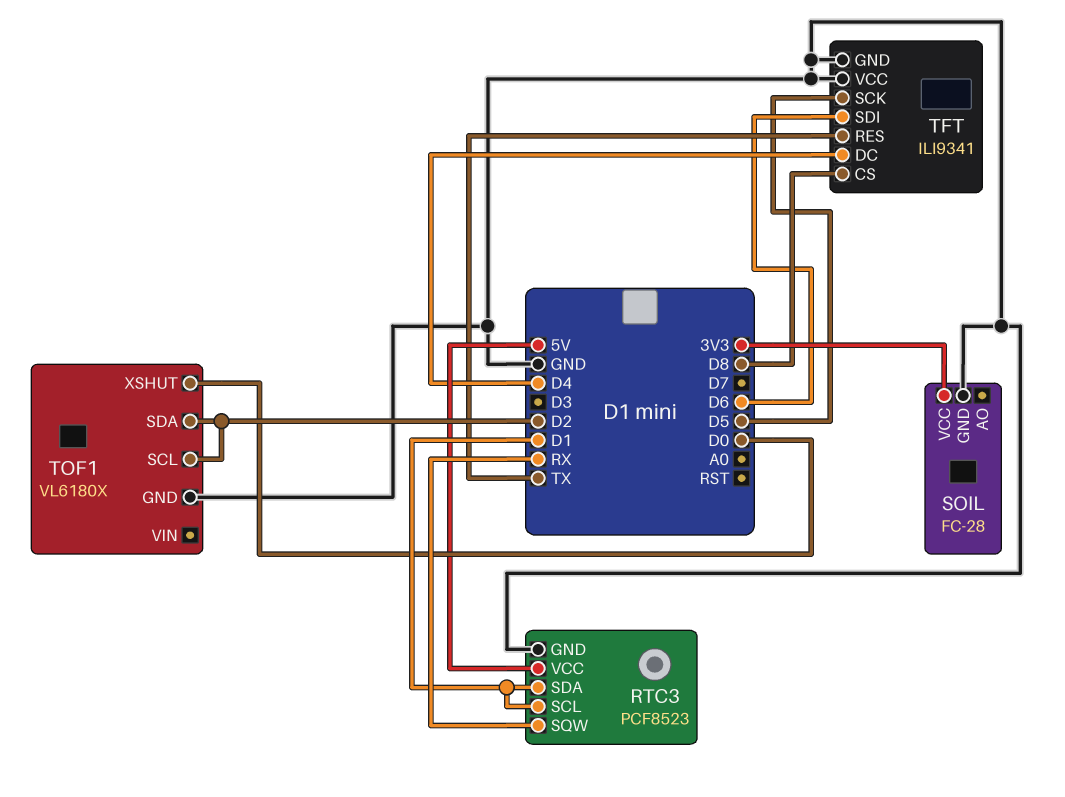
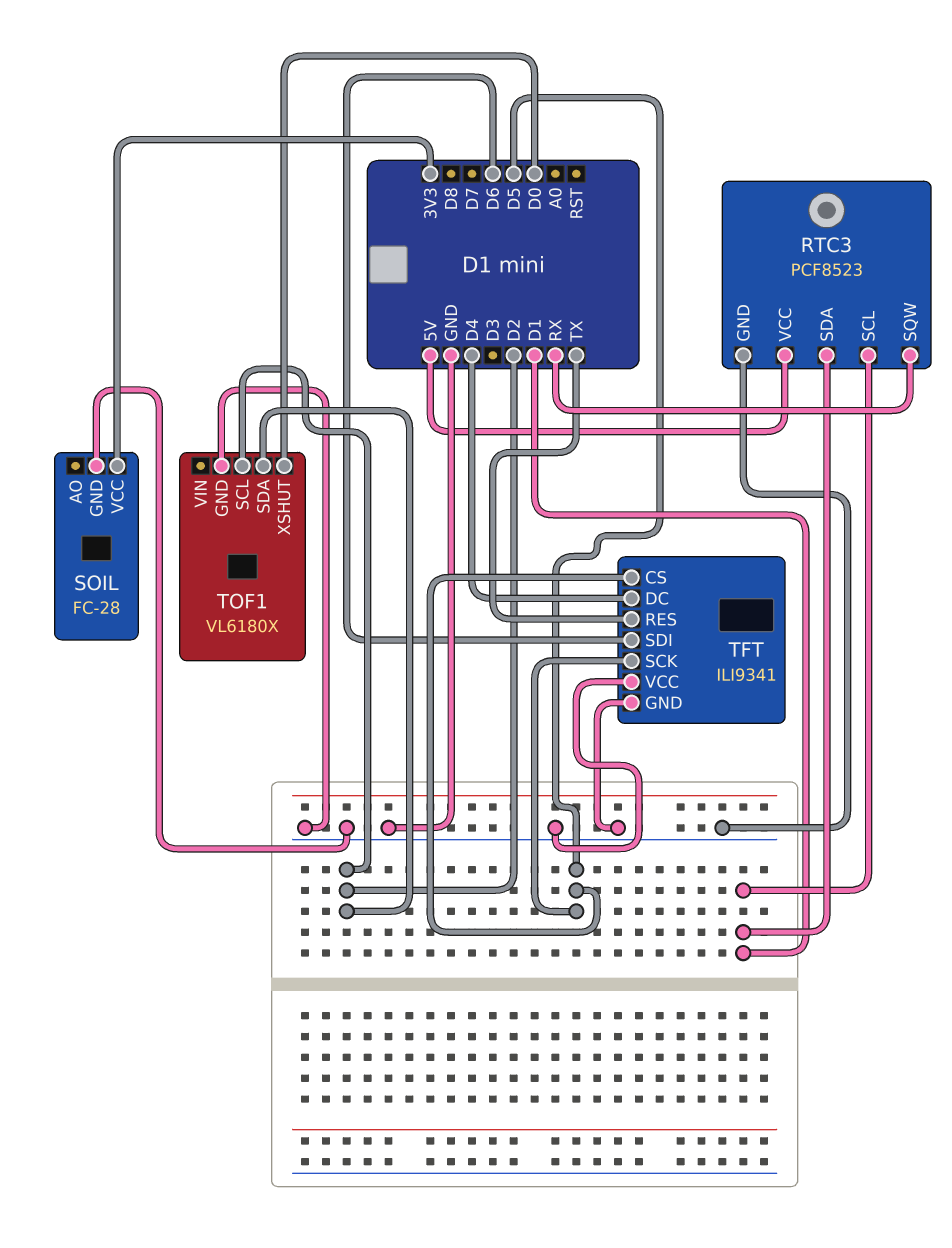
TFT pin CS: D8 -> D5

